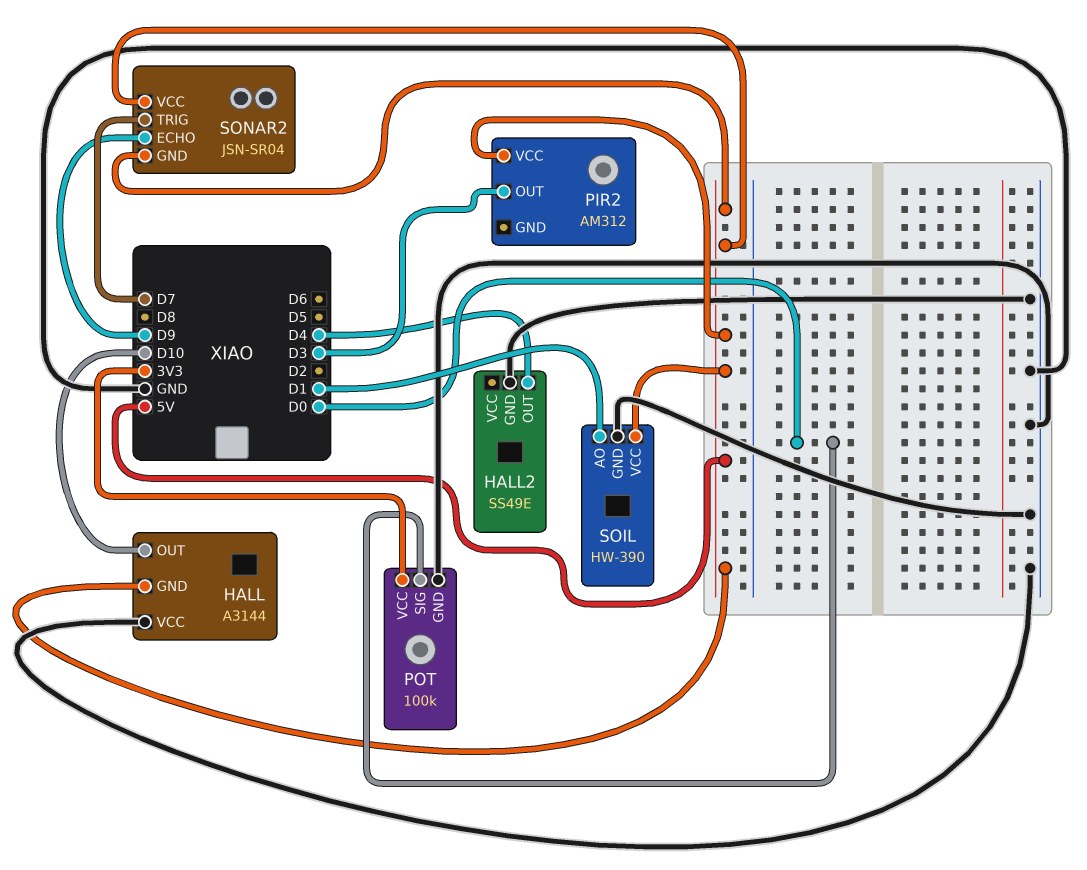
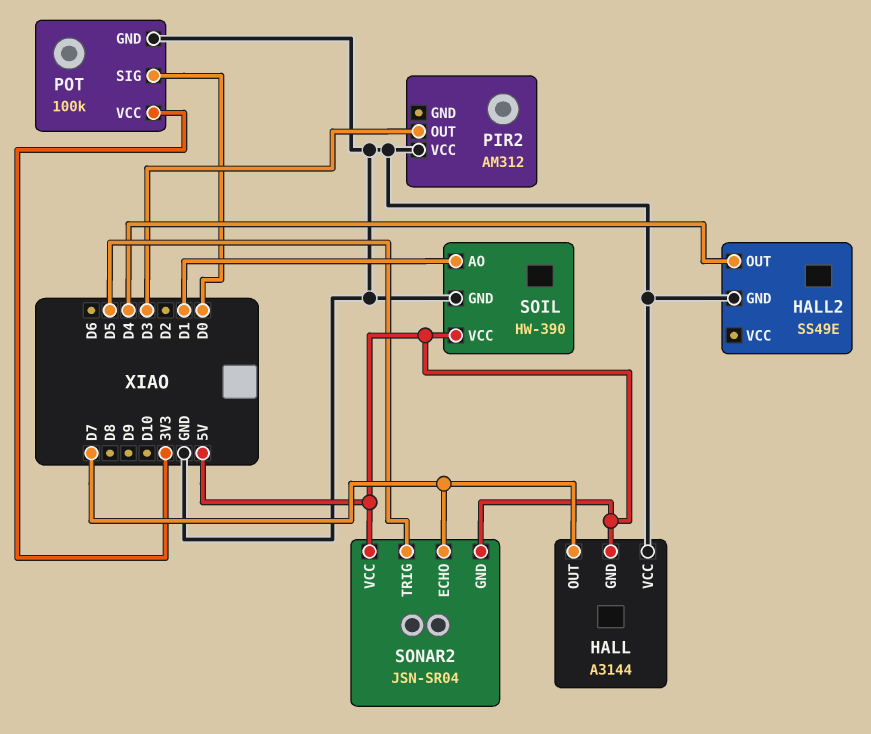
HALL pin OUT: D10 -> D7
PIR2 pin VCC: 5V -> GND
SONAR2 pin ECHO: D9 -> D7
SONAR2 pin TRIG: D7 -> D5

